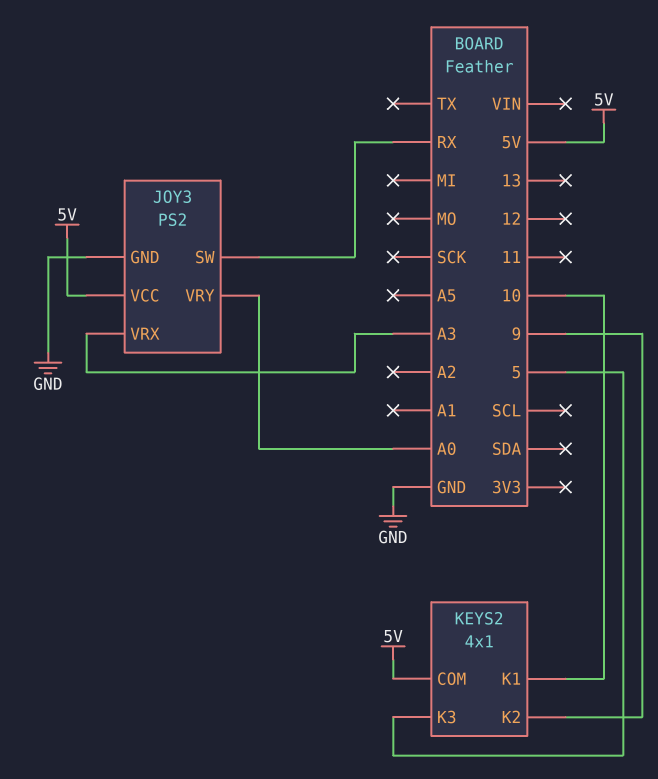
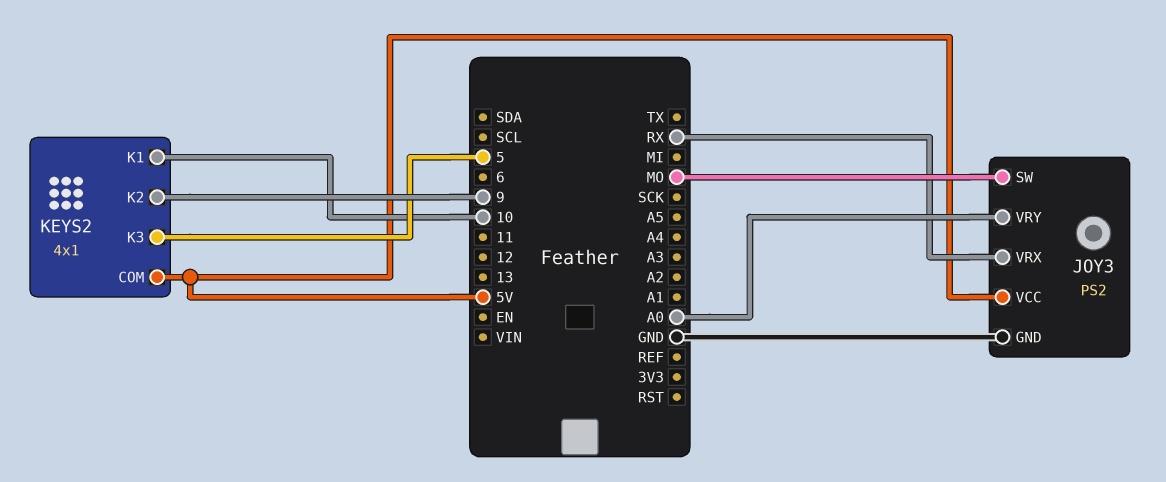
JOY3 pin SW: RX -> MO
JOY3 pin VRX: A3 -> RX

